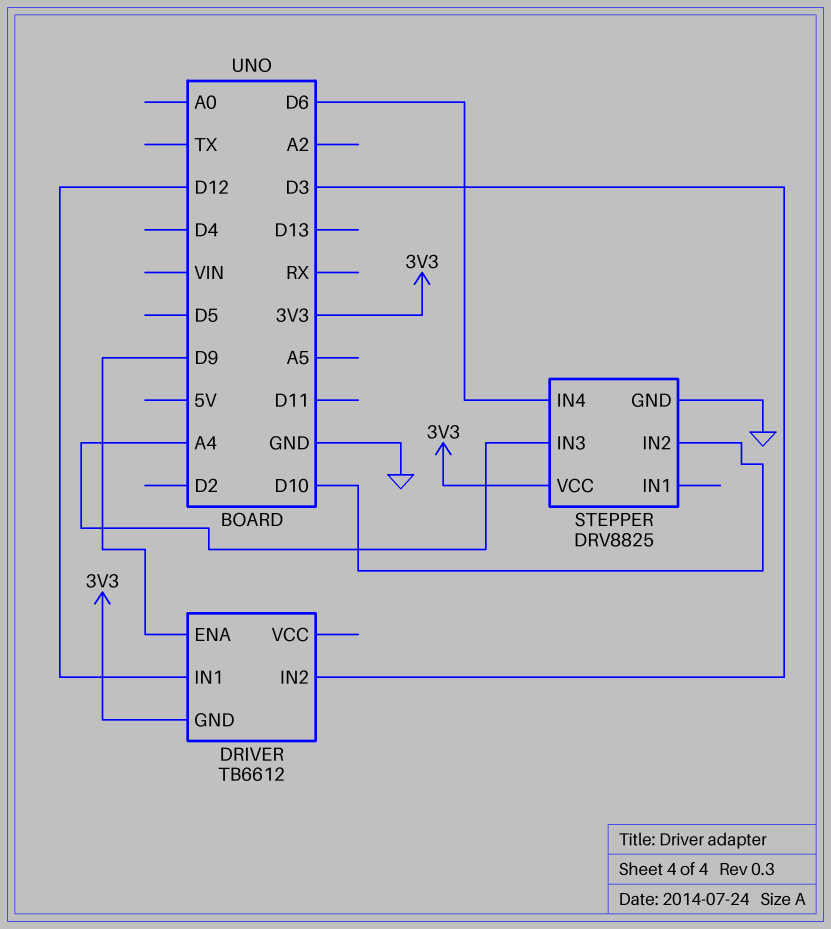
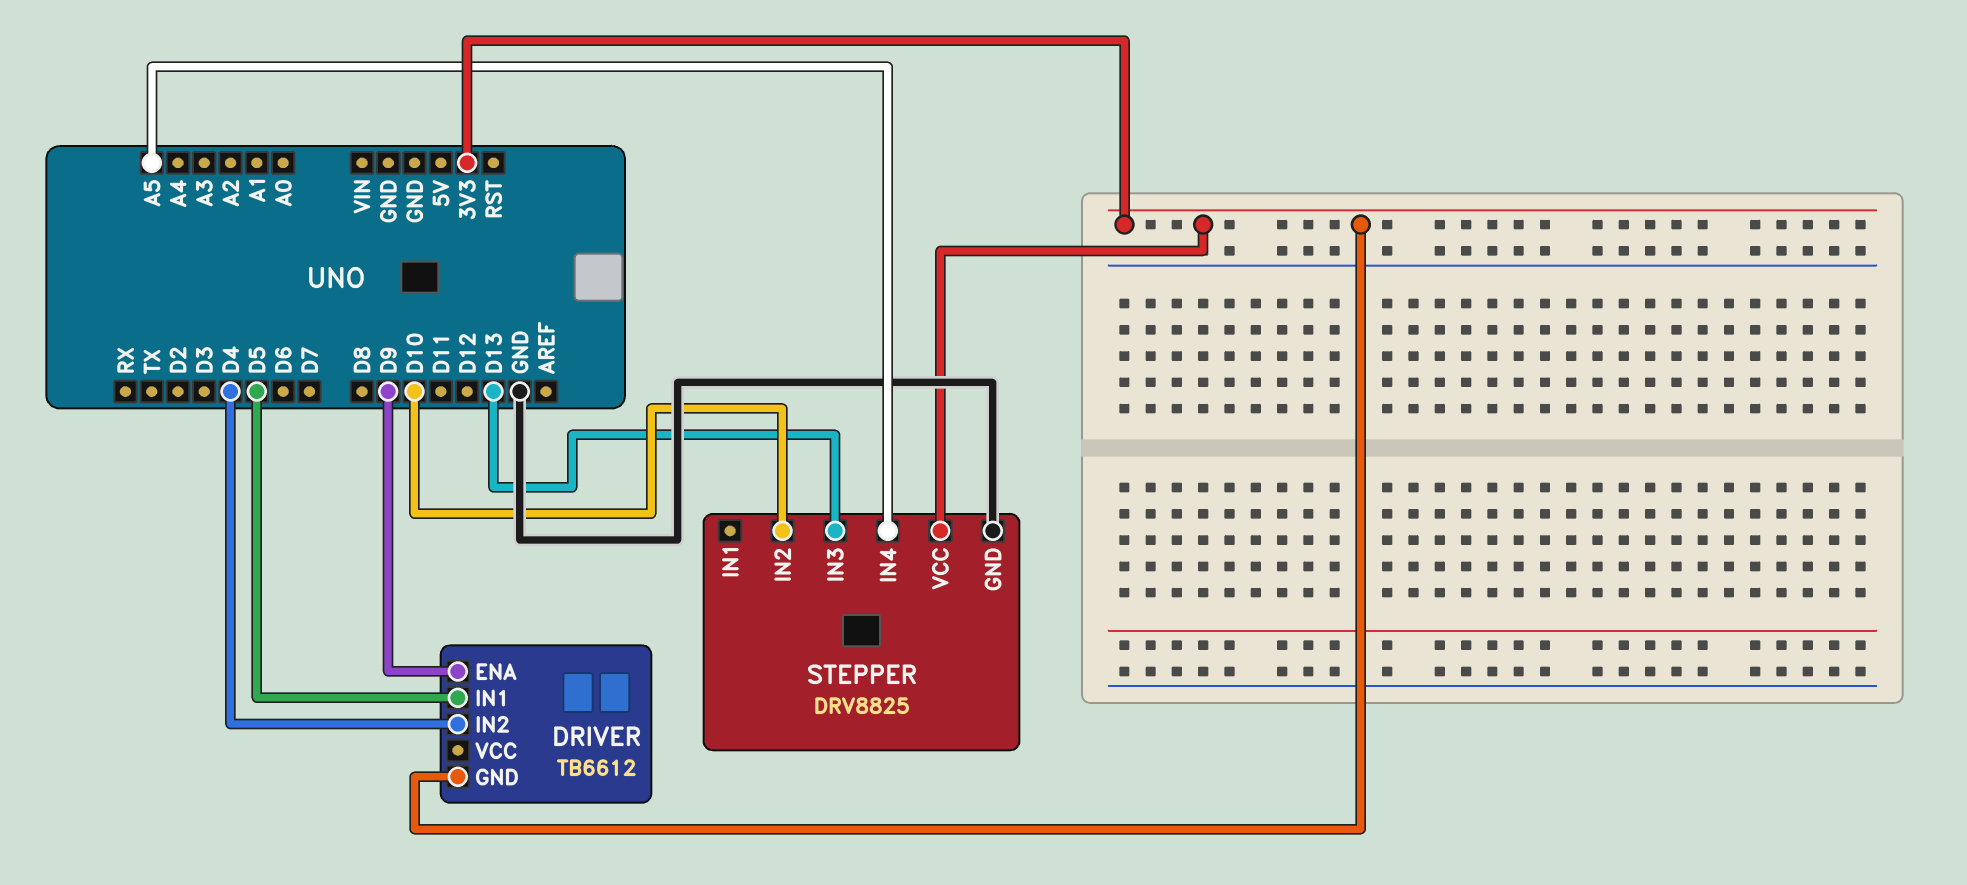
DRIVER pin IN1: D12 -> D5
DRIVER pin IN2: D3 -> D4
STEPPER pin IN3: A4 -> D13
STEPPER pin IN4: D6 -> A5

